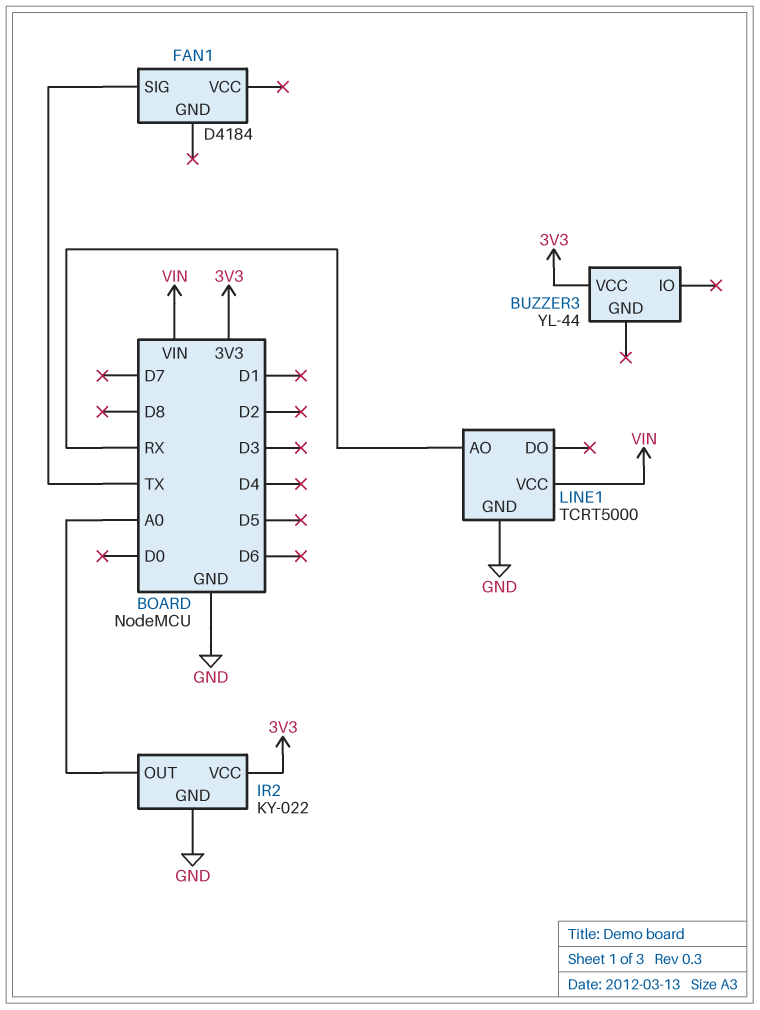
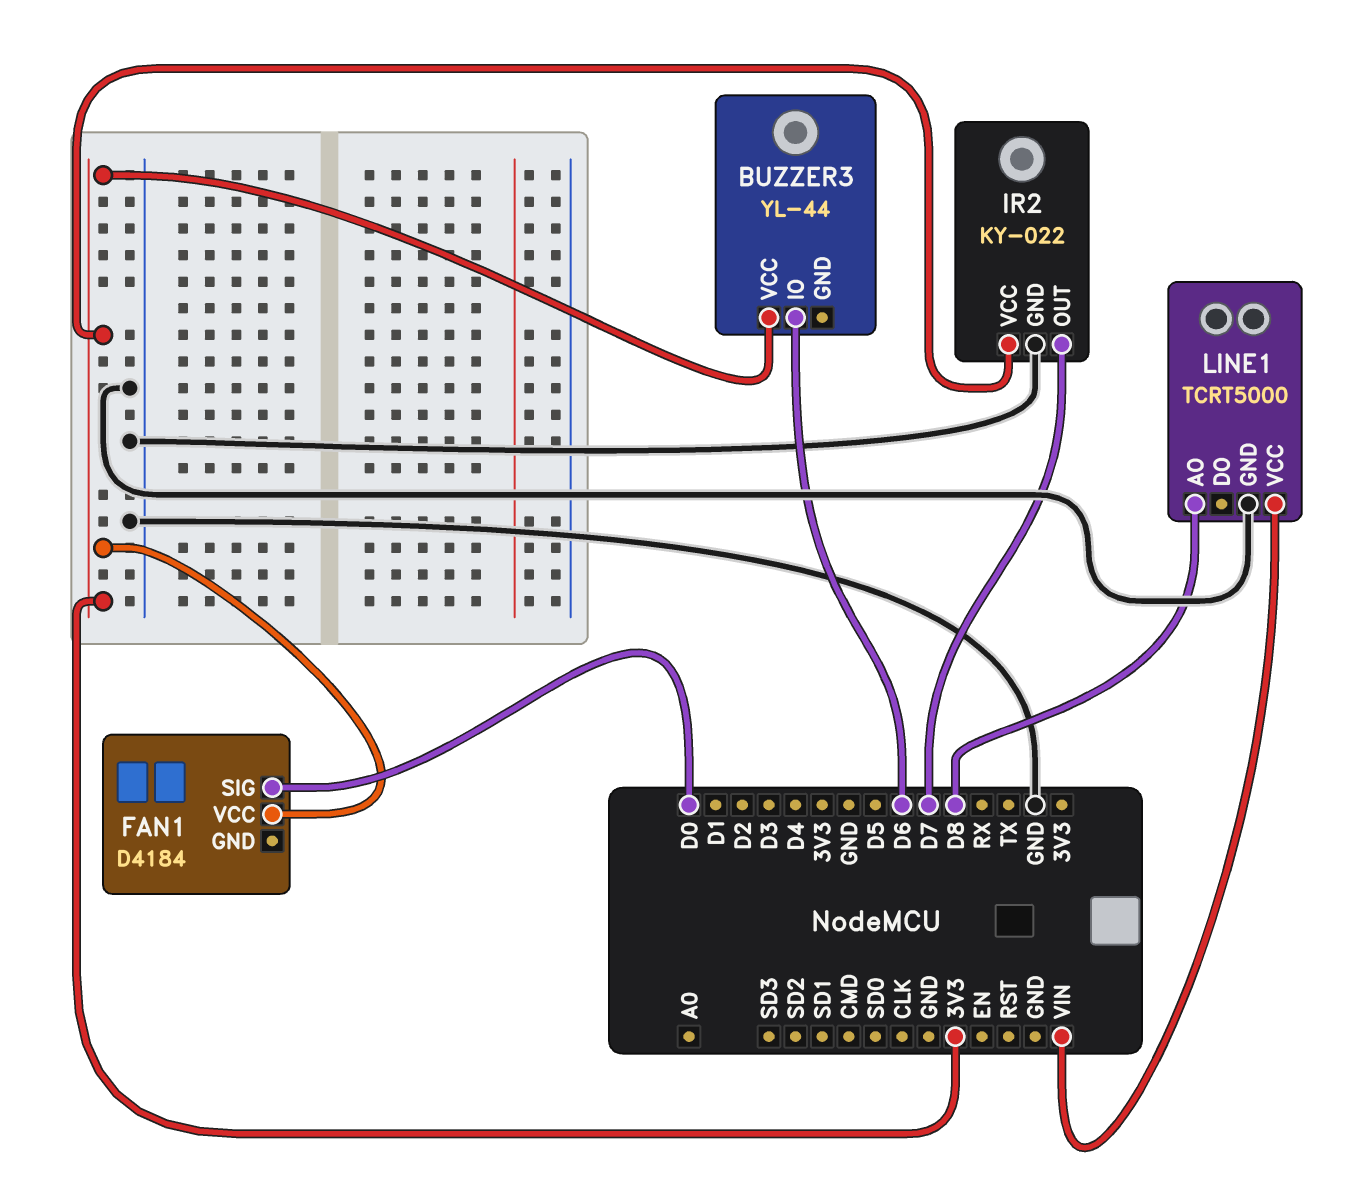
BUZZER3 pin IO: none -> D6
FAN1 pin SIG: TX -> D0
FAN1 pin VCC: none -> 3V3
IR2 pin OUT: A0 -> D7
LINE1 pin AO: RX -> D8

